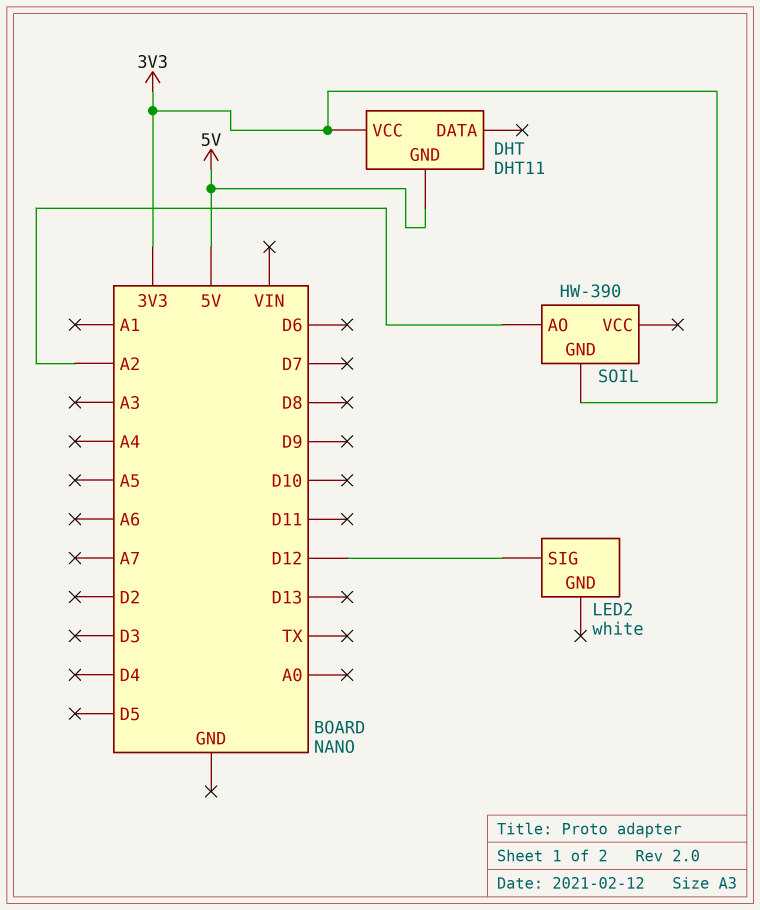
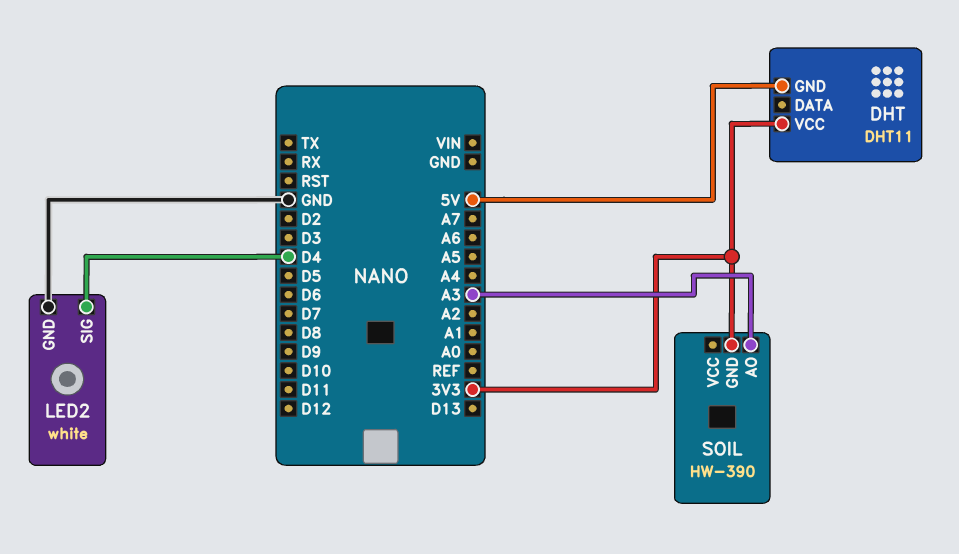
LED2 pin GND: none -> GND
LED2 pin SIG: D12 -> D4
SOIL pin AO: A2 -> A3

